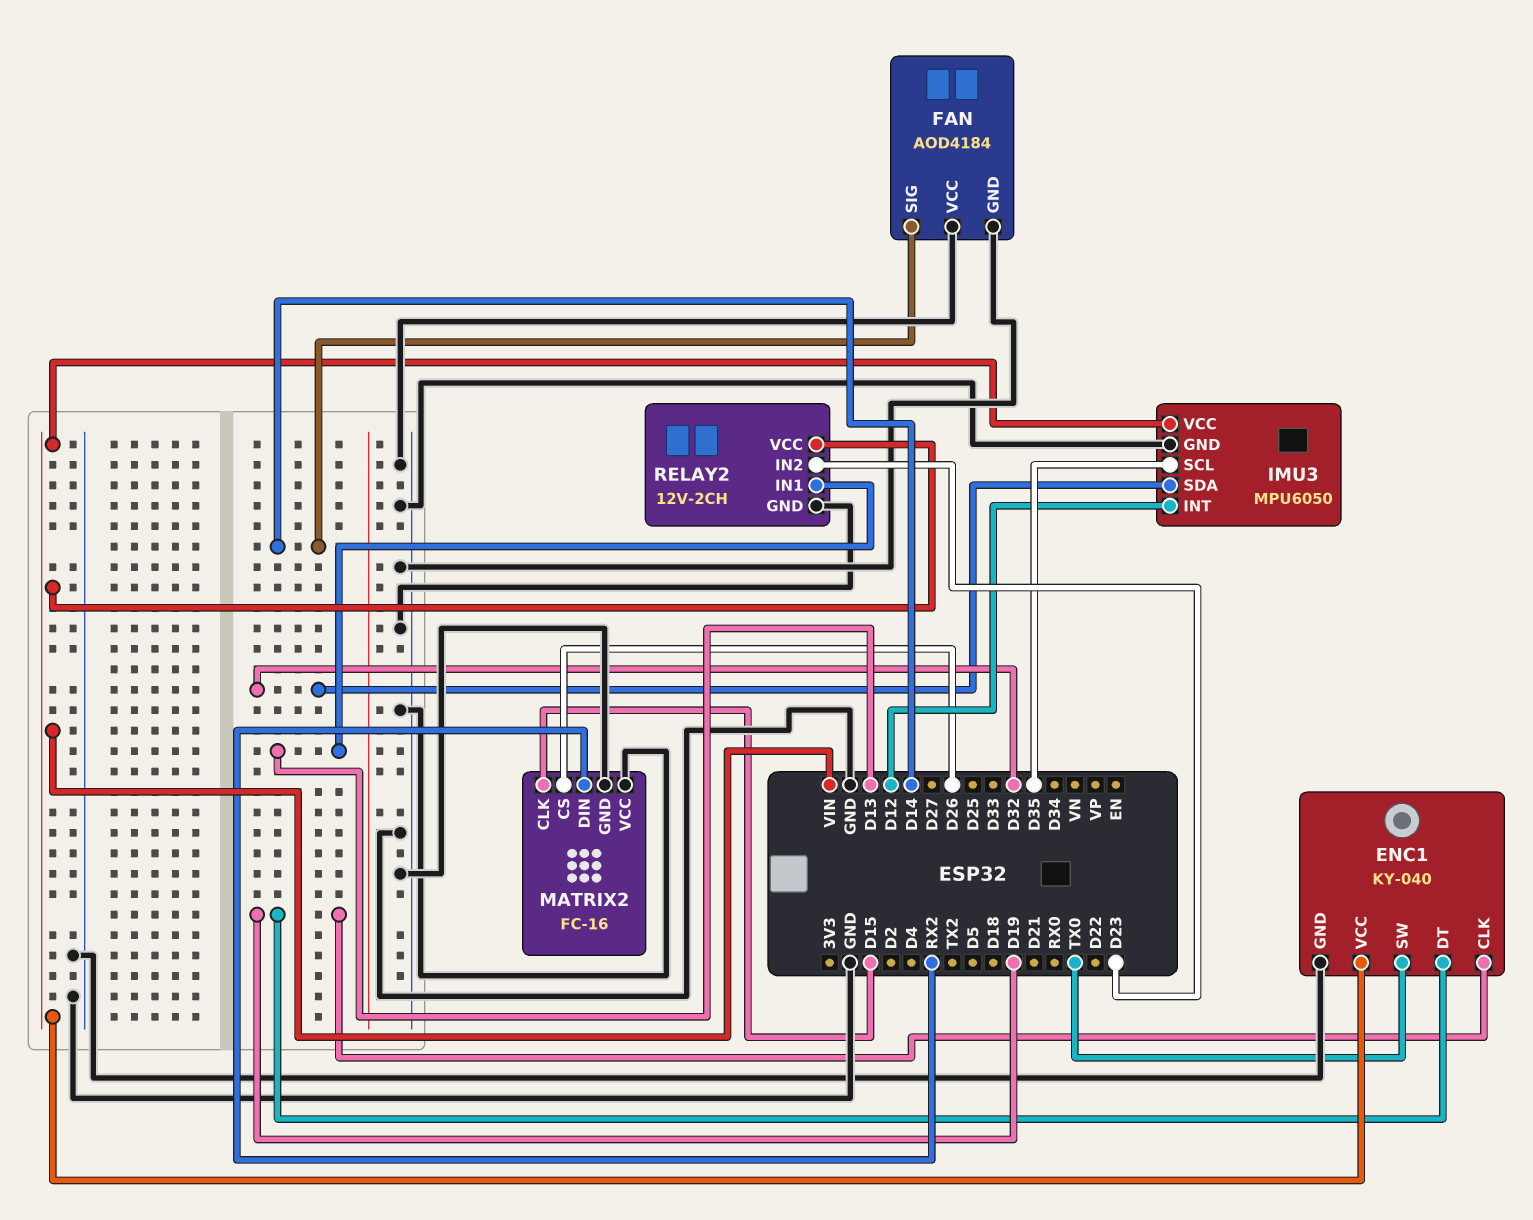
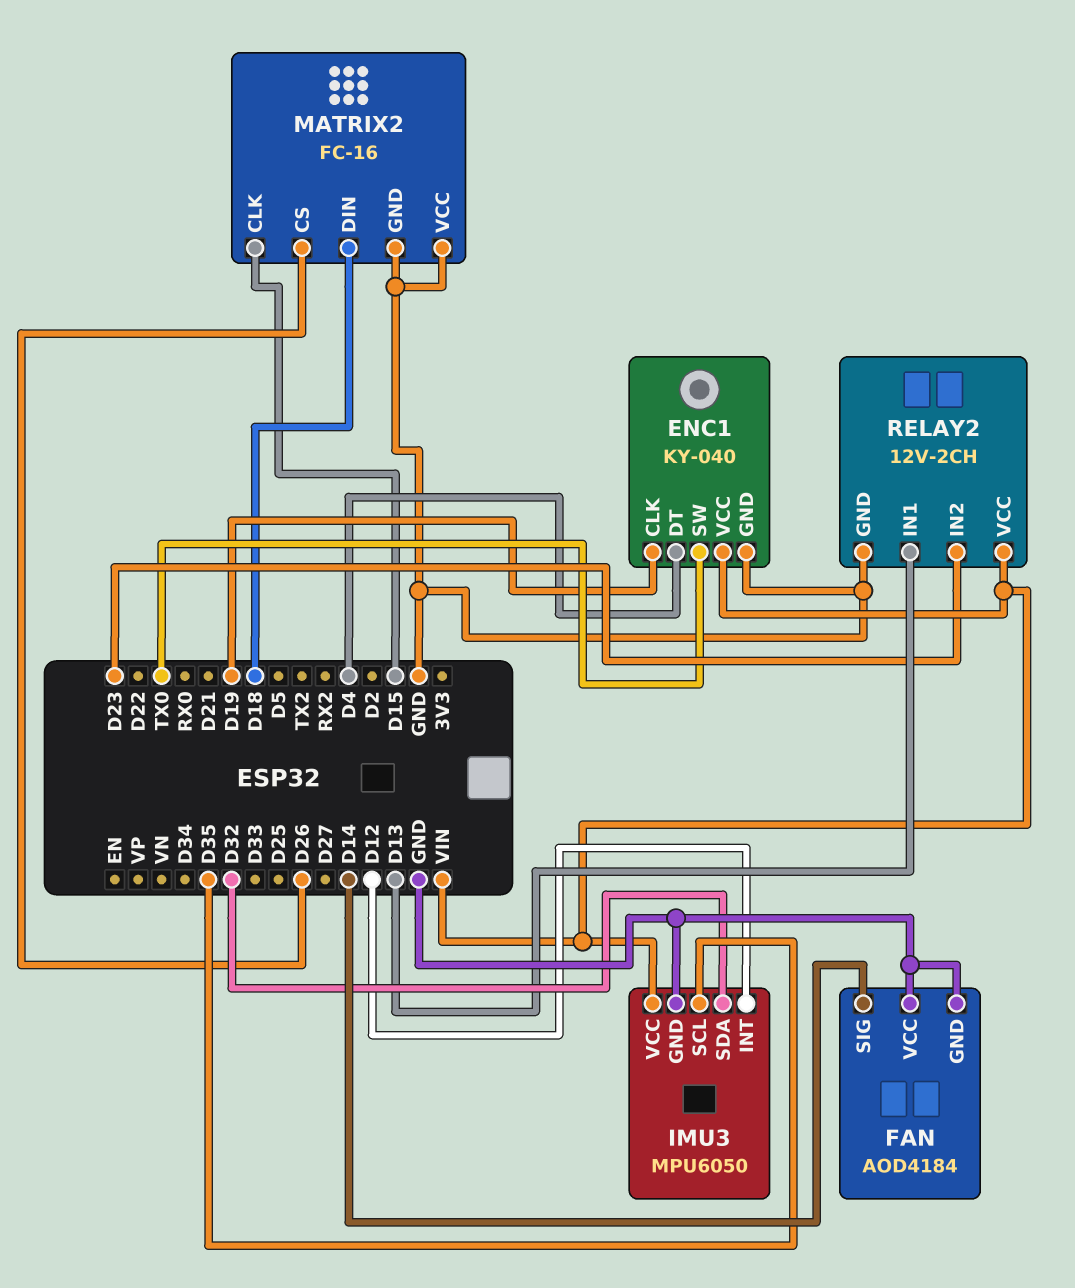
ENC1 pin DT: D19 -> D4
MATRIX2 pin DIN: RX2 -> D18

